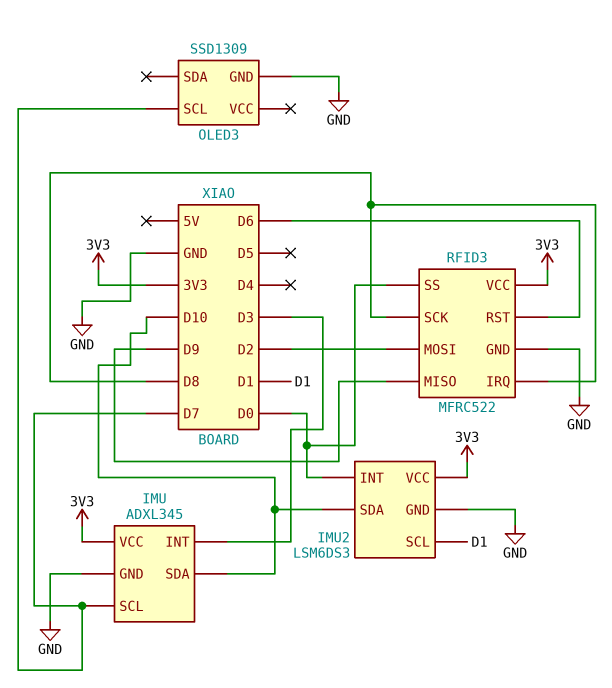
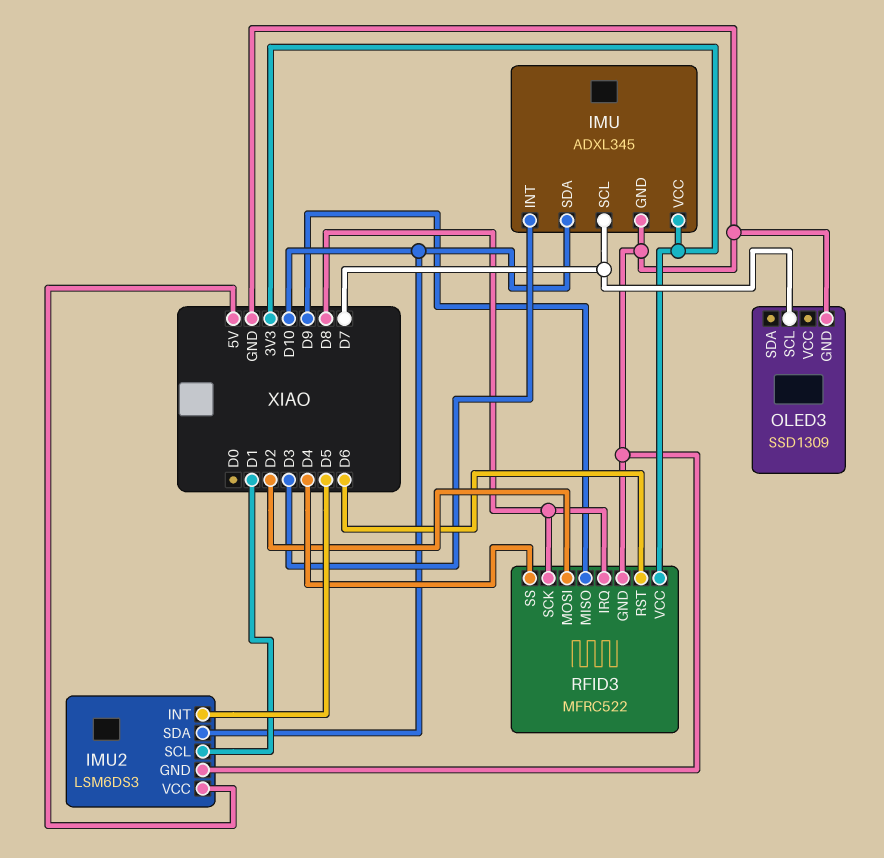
IMU2 pin INT: D0 -> D5
IMU2 pin VCC: 3V3 -> 5V
RFID3 pin SS: D0 -> D4

